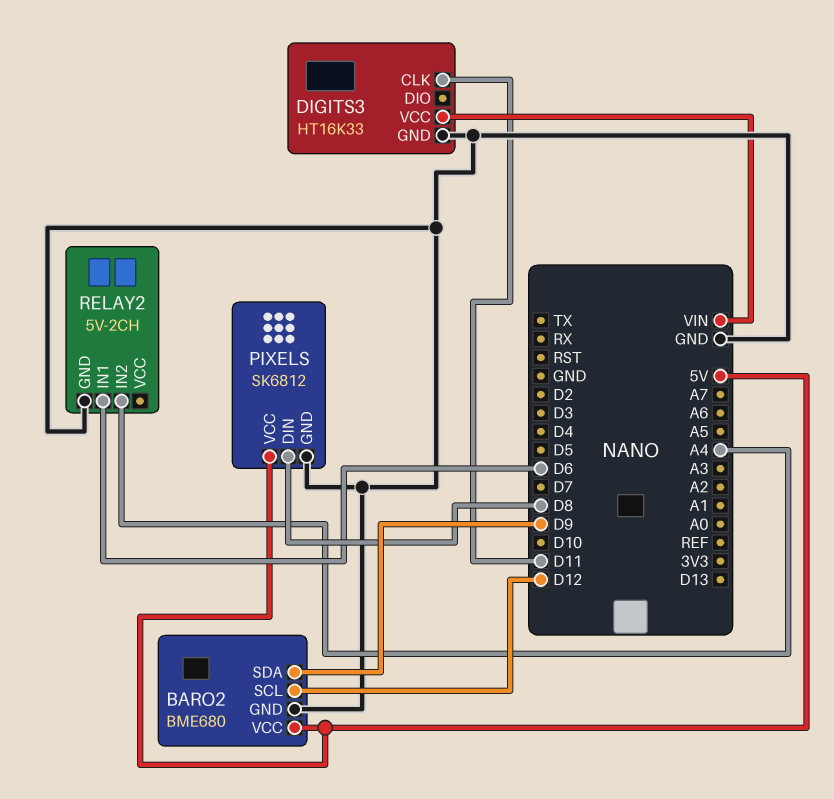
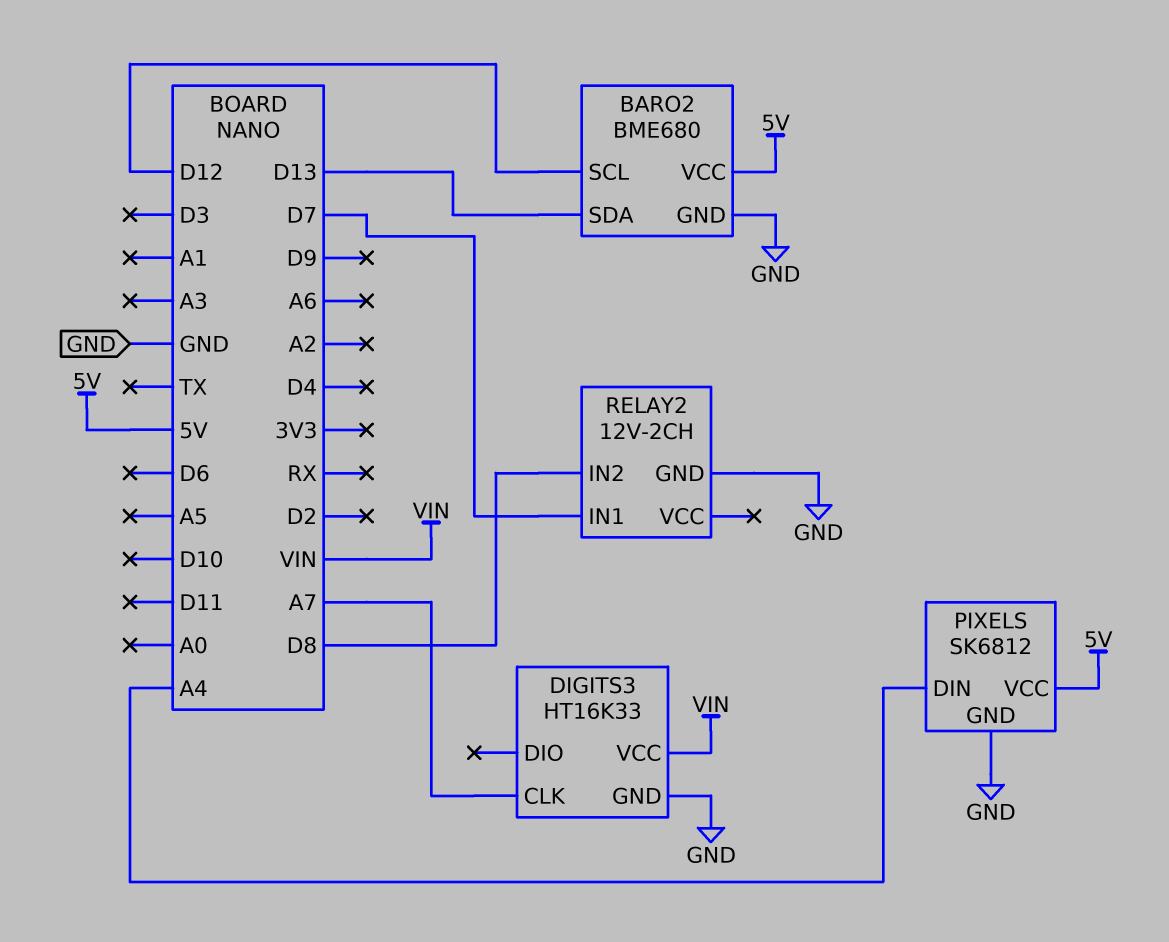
BARO2 pin SDA: D9 -> D13
DIGITS3 pin CLK: D11 -> A7
PIXELS pin DIN: D8 -> A4
RELAY2: 5V-2CH -> 12V-2CH
RELAY2 pin IN1: D6 -> D7
RELAY2 pin IN2: A4 -> D8

